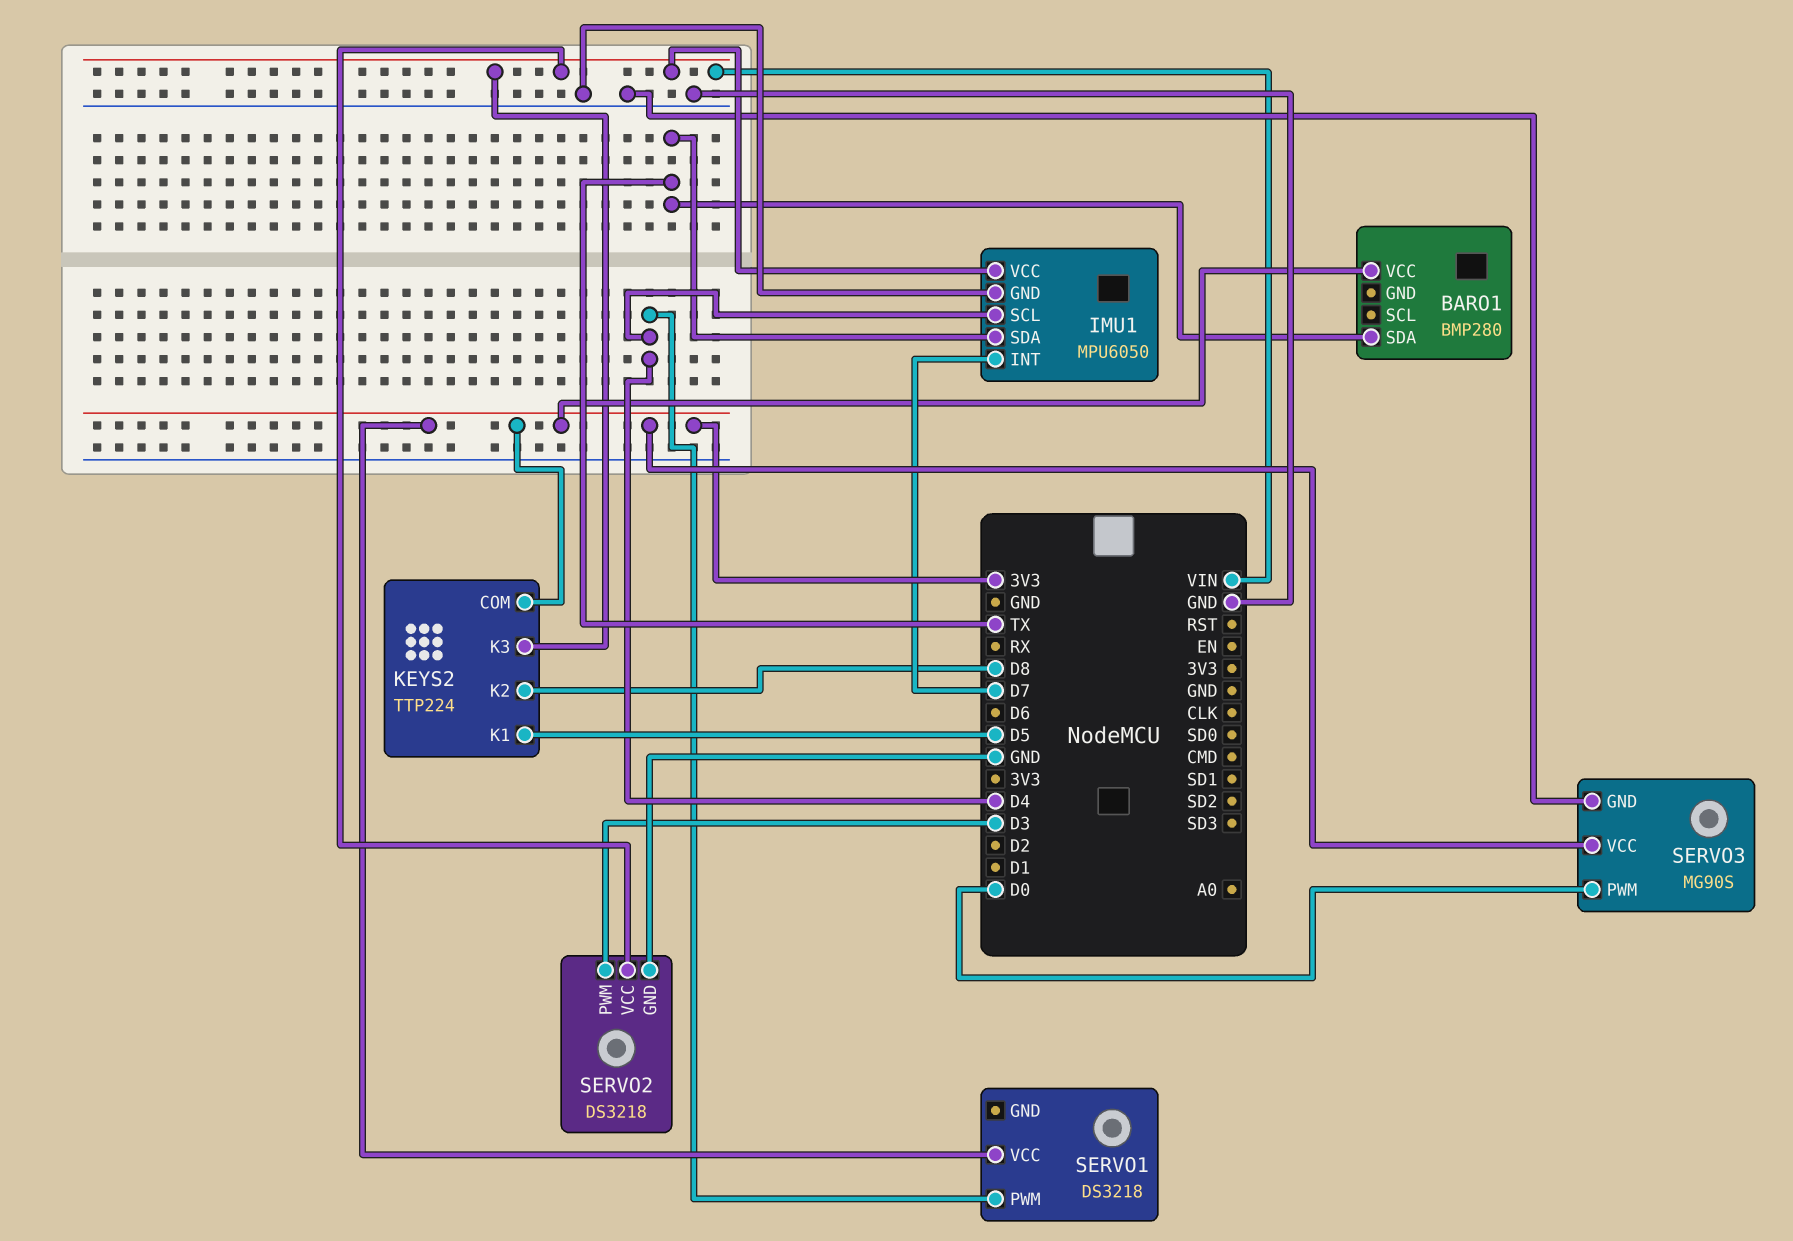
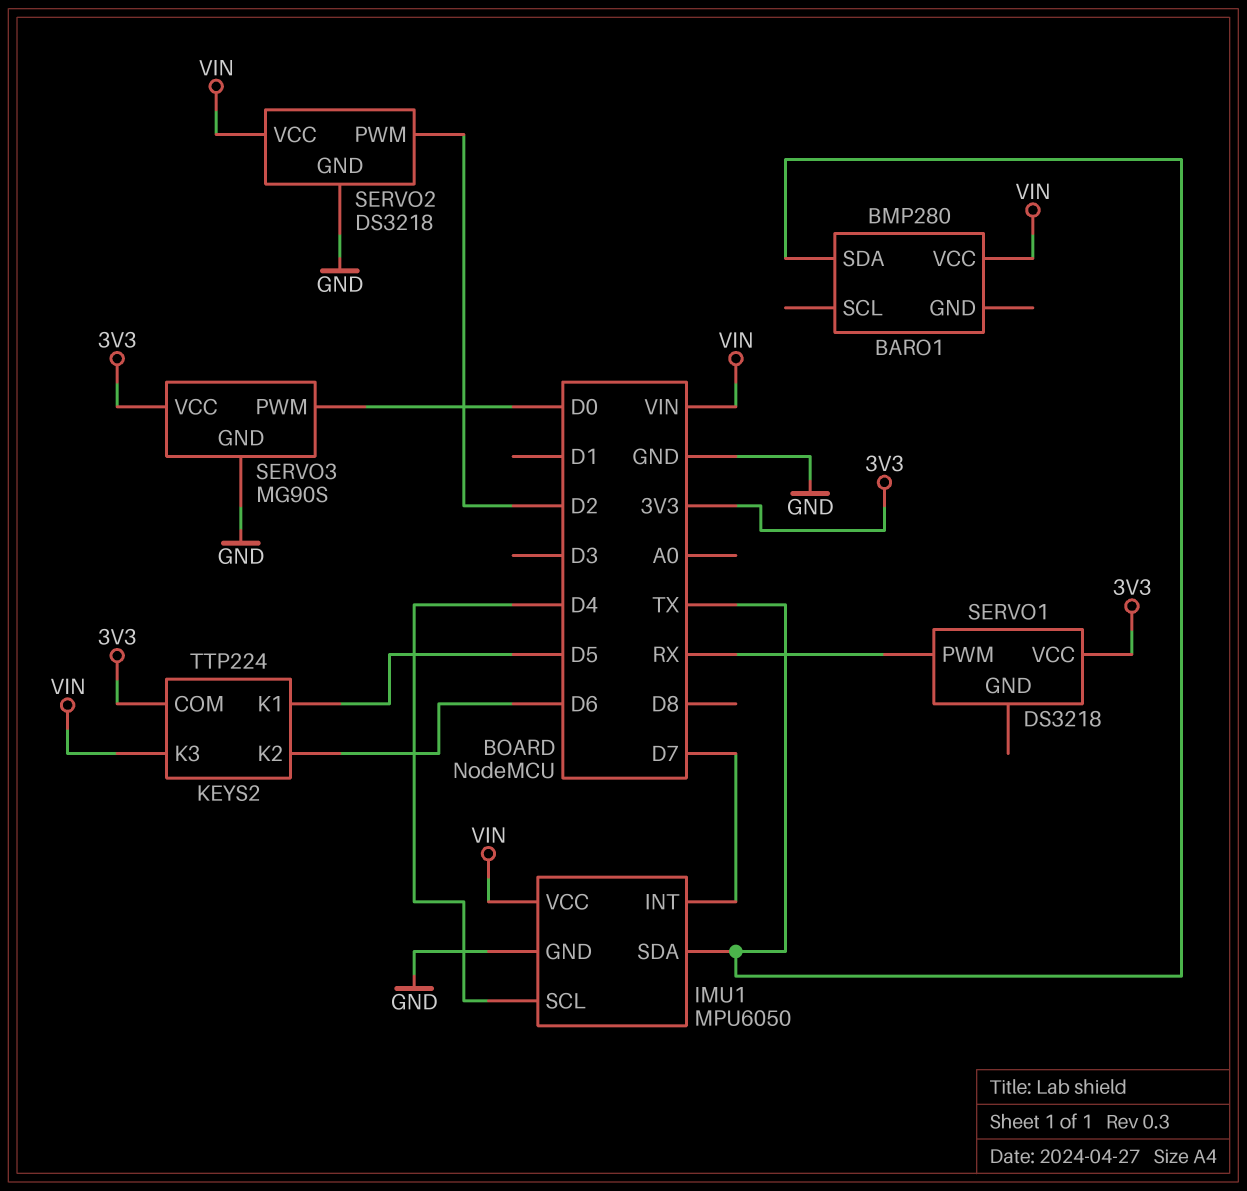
BARO1 pin VCC: 3V3 -> VIN
KEYS2 pin K2: D8 -> D6
SERVO1 pin PWM: D4 -> RX
SERVO2 pin PWM: D3 -> D2

